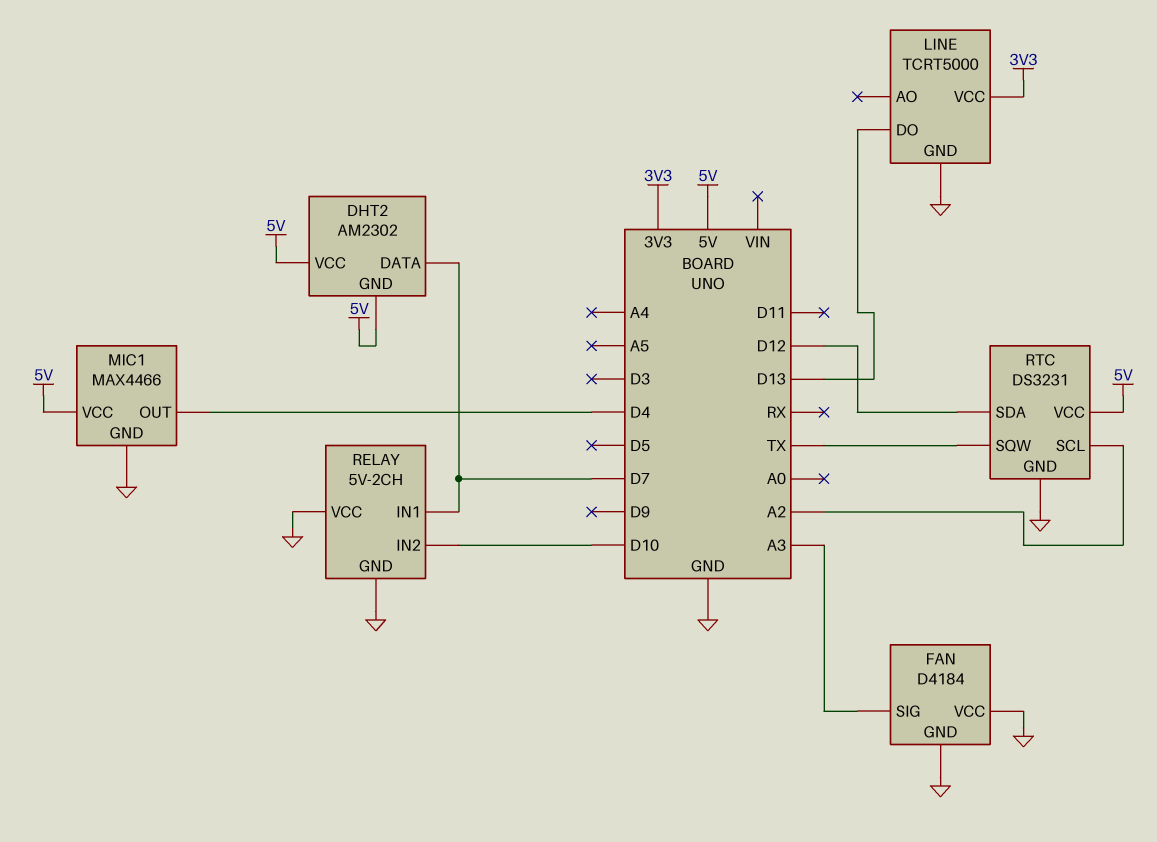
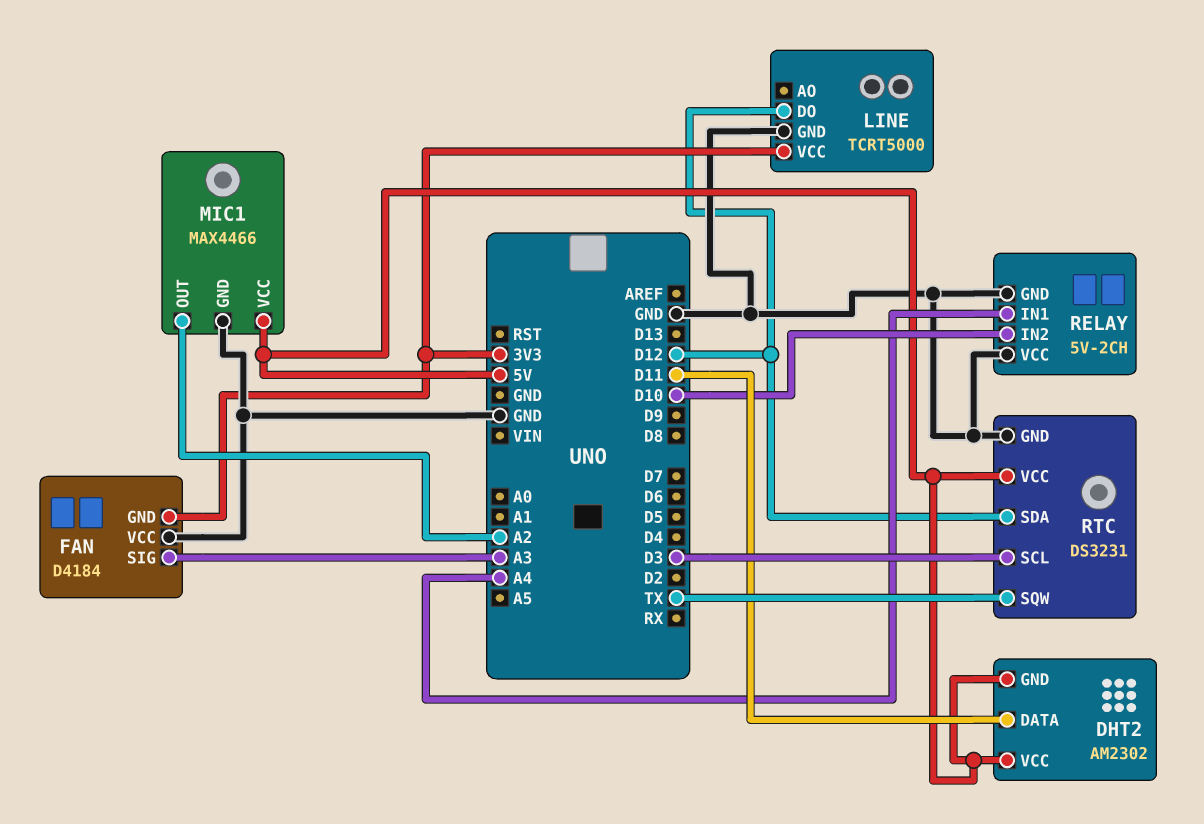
DHT2 pin DATA: D7 -> D11
FAN pin GND: GND -> 3V3
LINE pin DO: D13 -> D12
MIC1 pin OUT: D4 -> A2
RELAY pin IN1: D7 -> A4
RTC pin SCL: A2 -> D3

